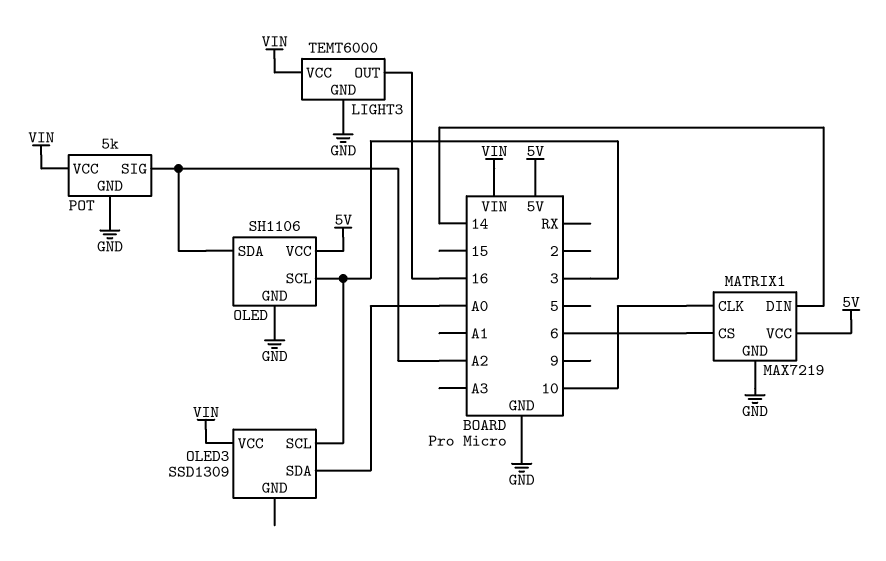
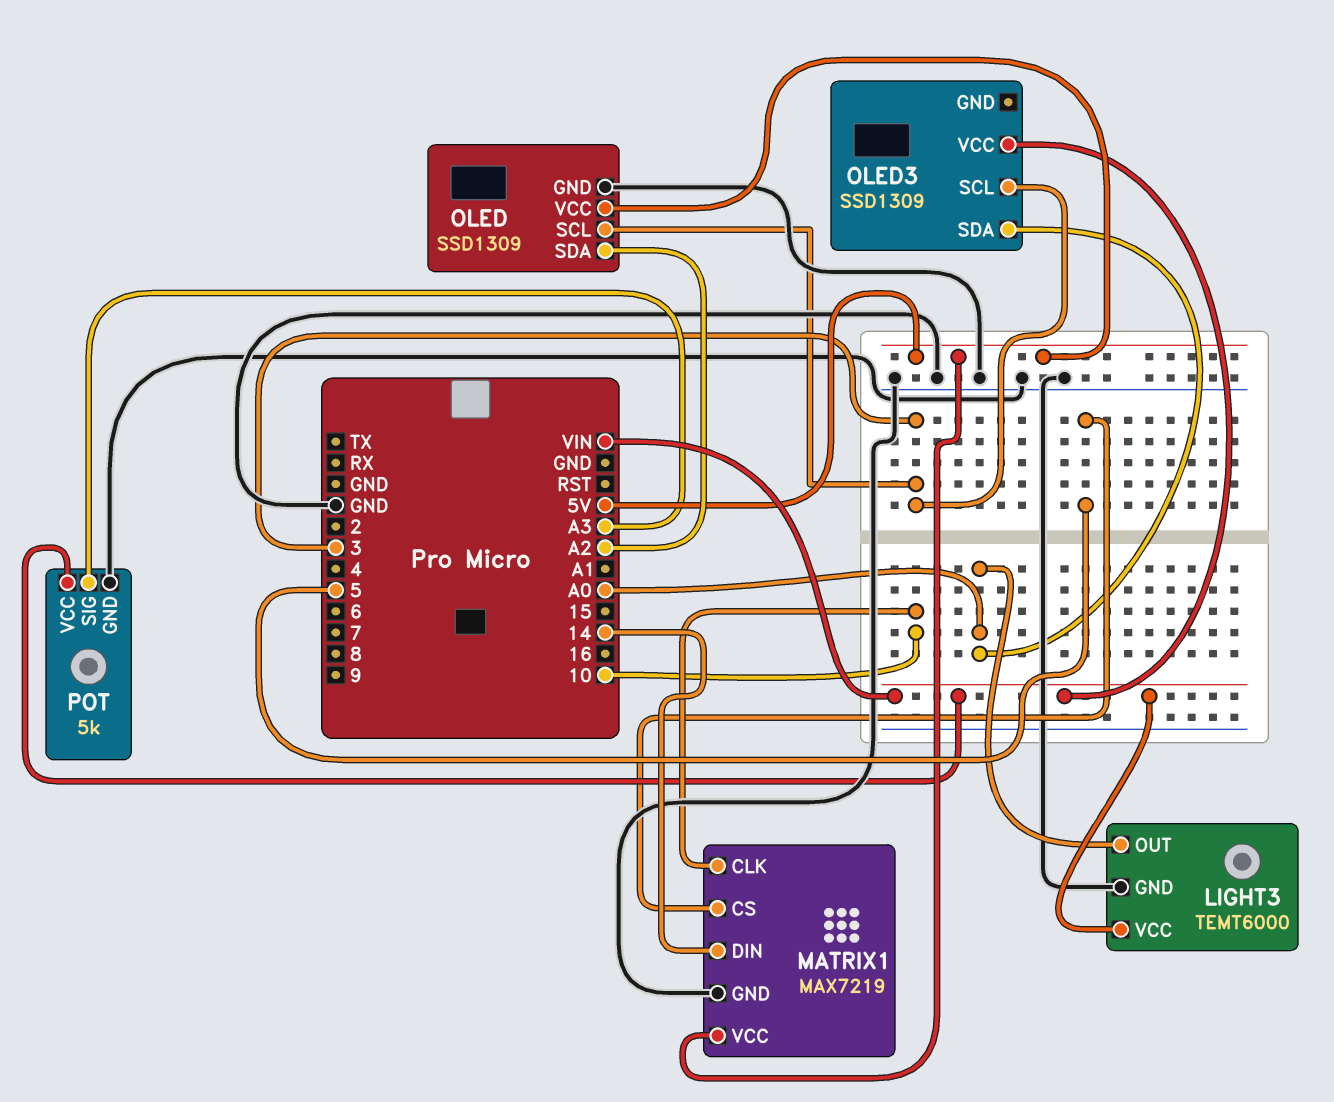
LIGHT3 pin OUT: 16 -> A0
MATRIX1 pin CS: 6 -> 5
OLED: SH1106 -> SSD1309
POT pin SIG: A2 -> A3

